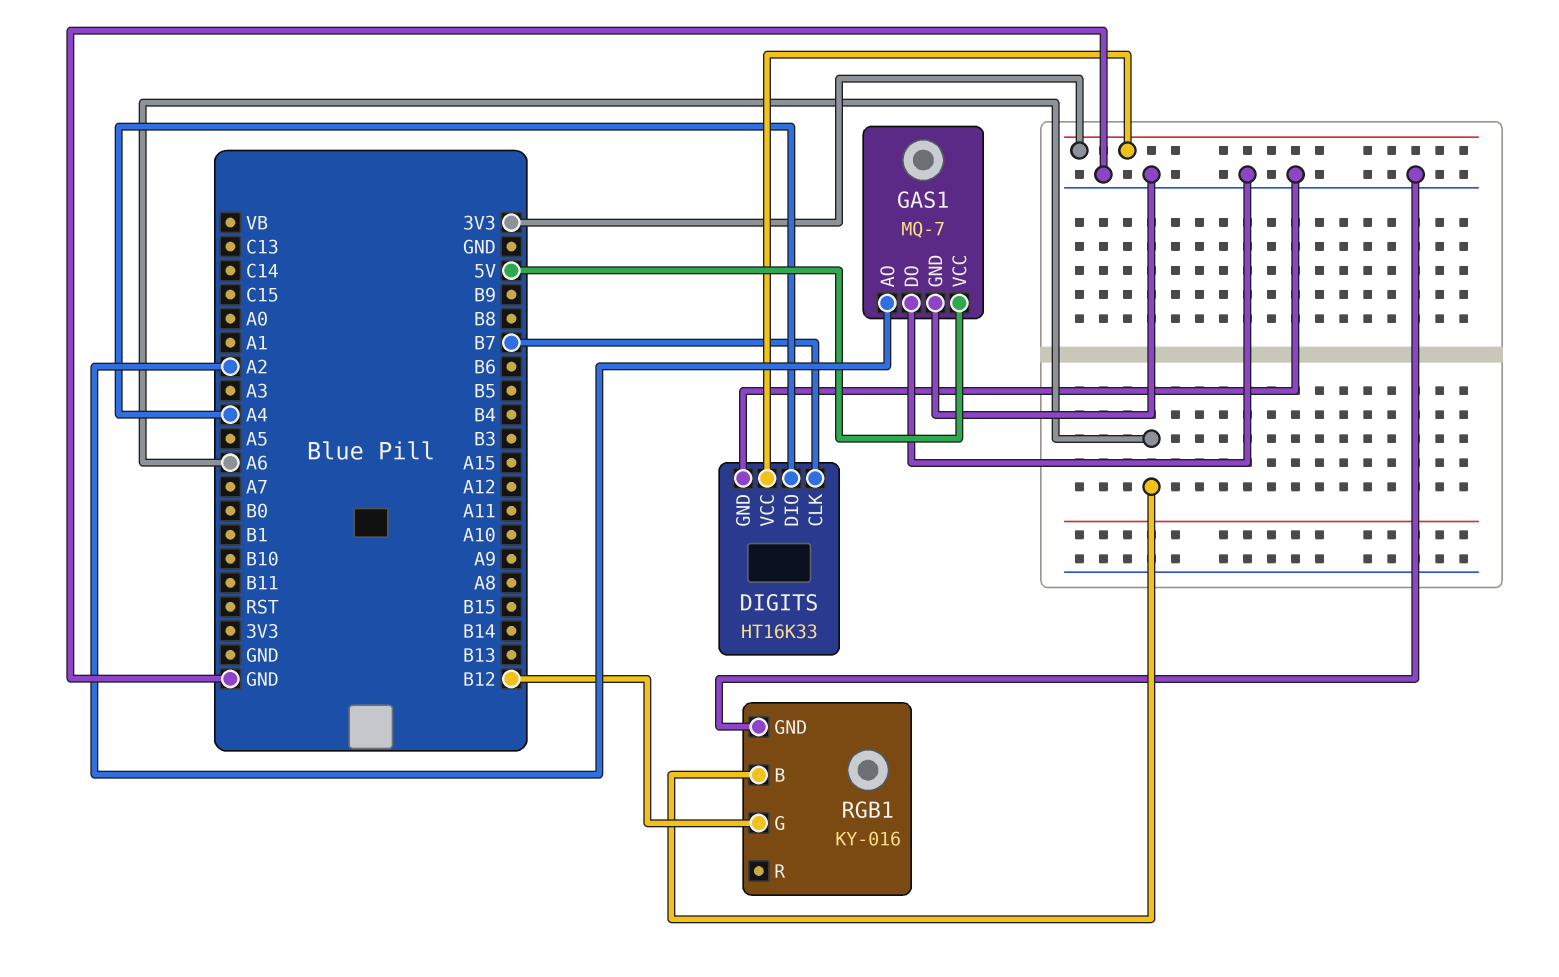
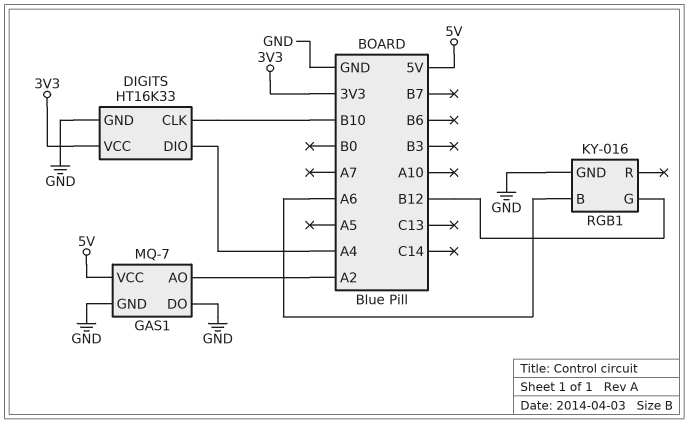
DIGITS pin CLK: B7 -> B10

